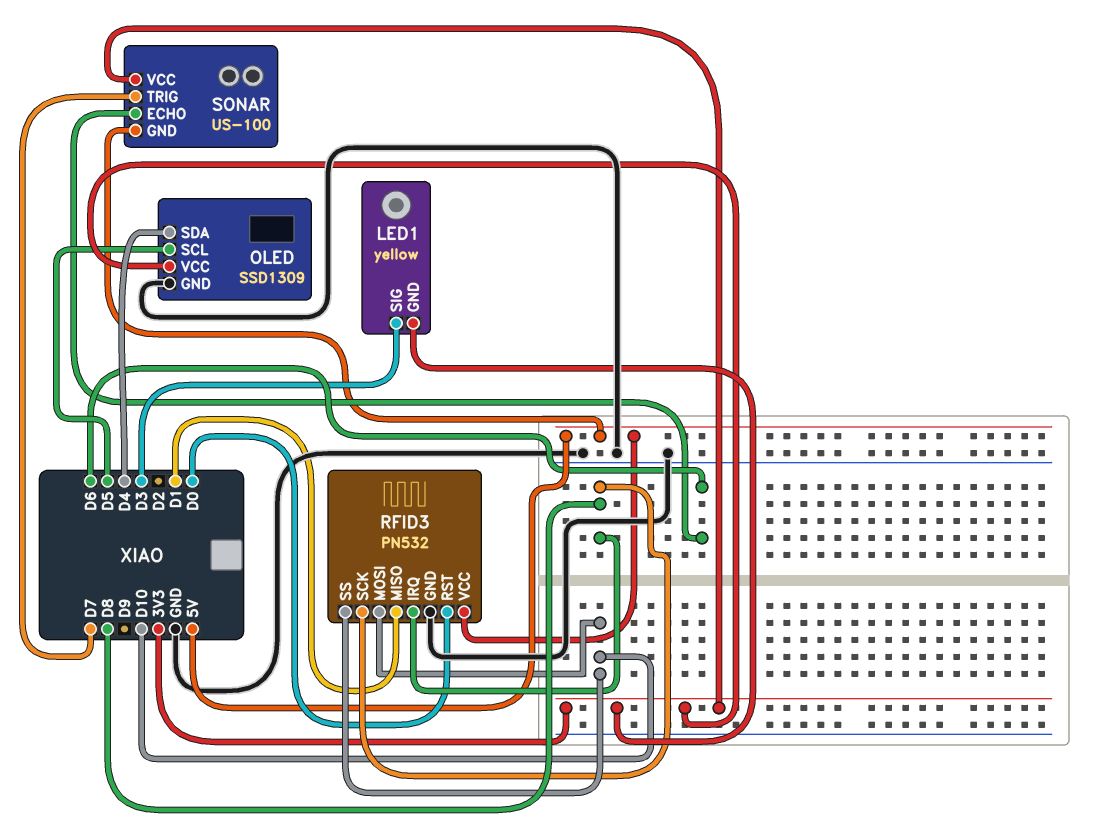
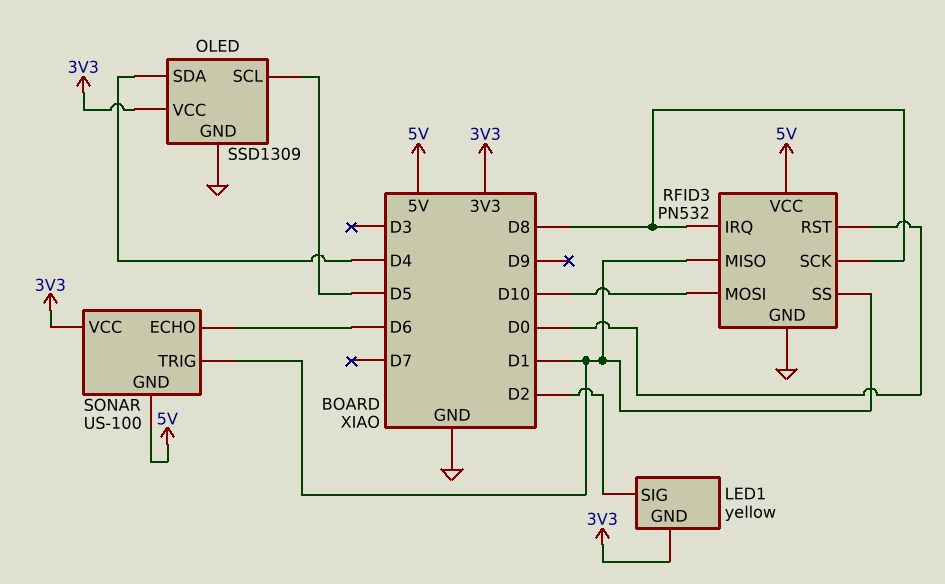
LED1 pin SIG: D3 -> D2
RFID3 pin SS: D10 -> D1
SONAR pin TRIG: D7 -> D1

